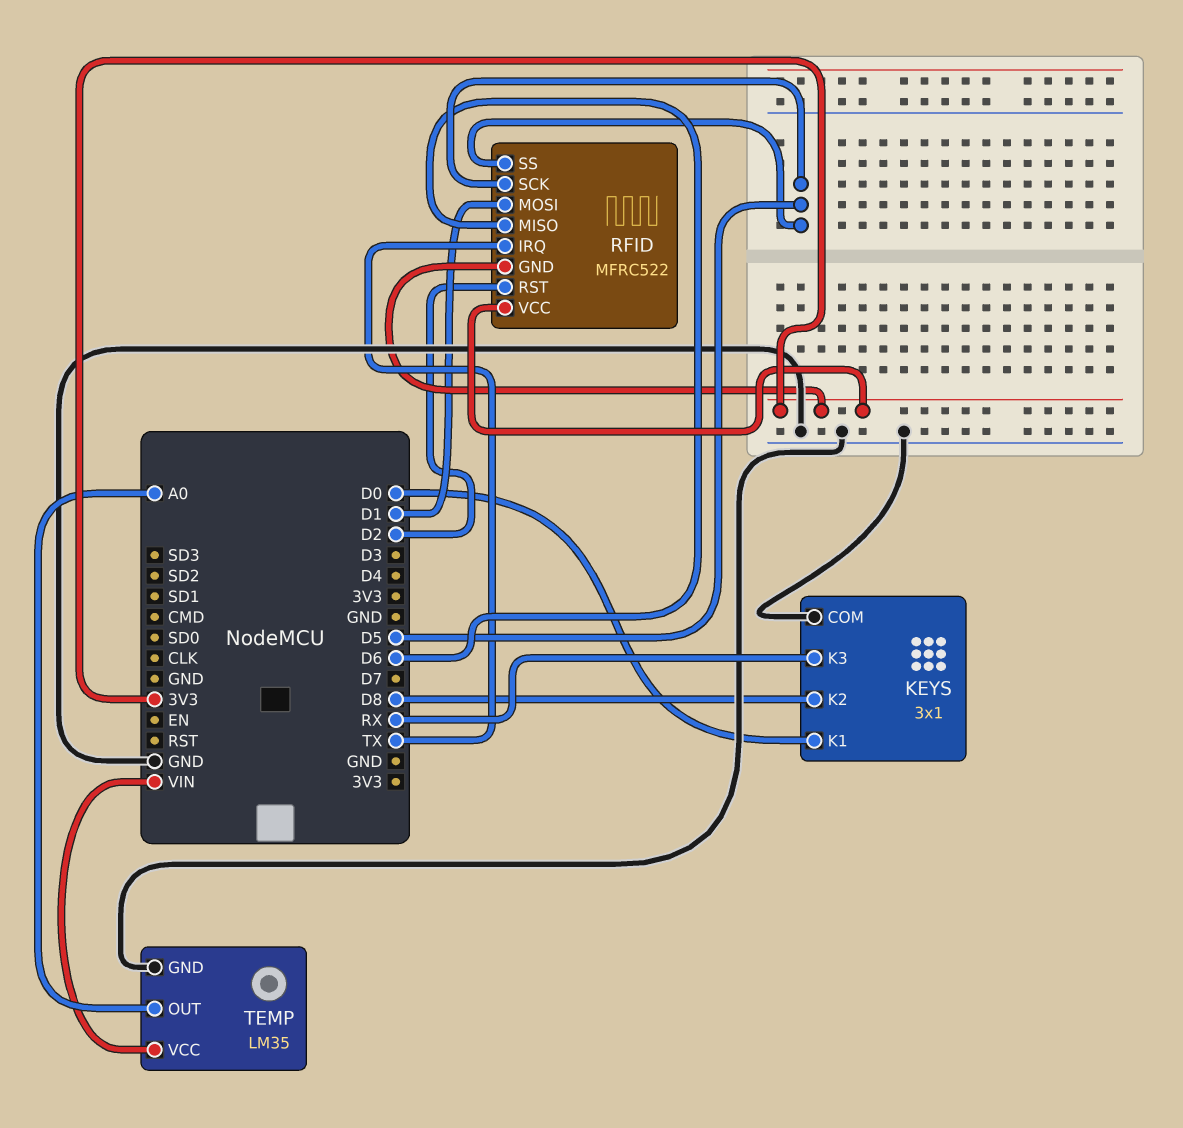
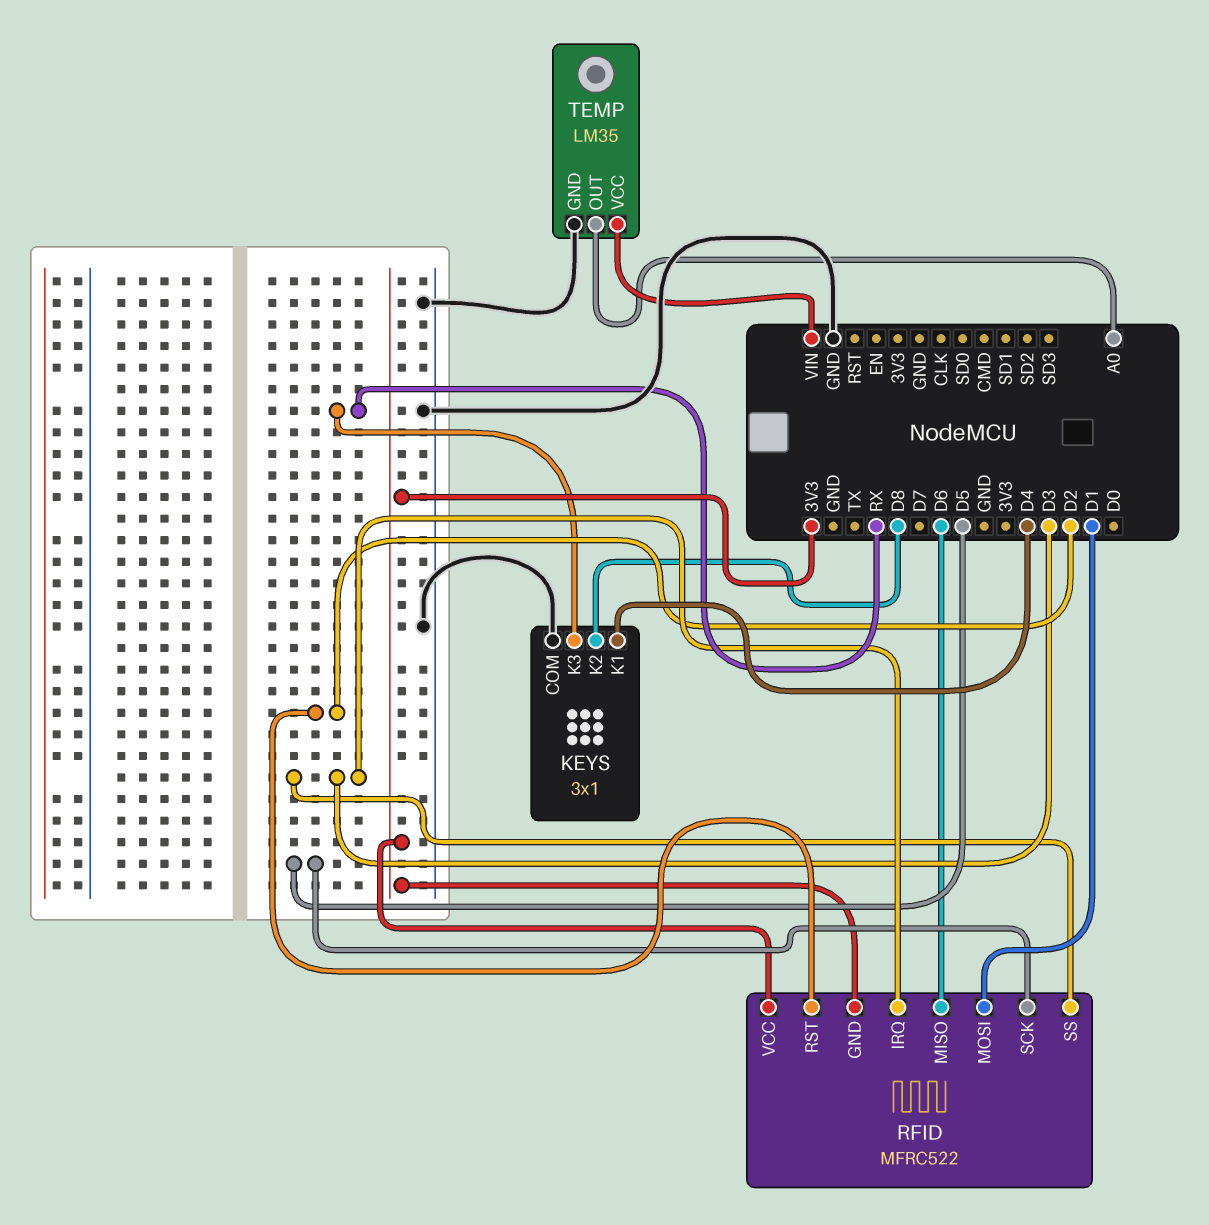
KEYS pin K1: D0 -> D4
RFID pin IRQ: TX -> D3
RFID pin SS: D5 -> D3

